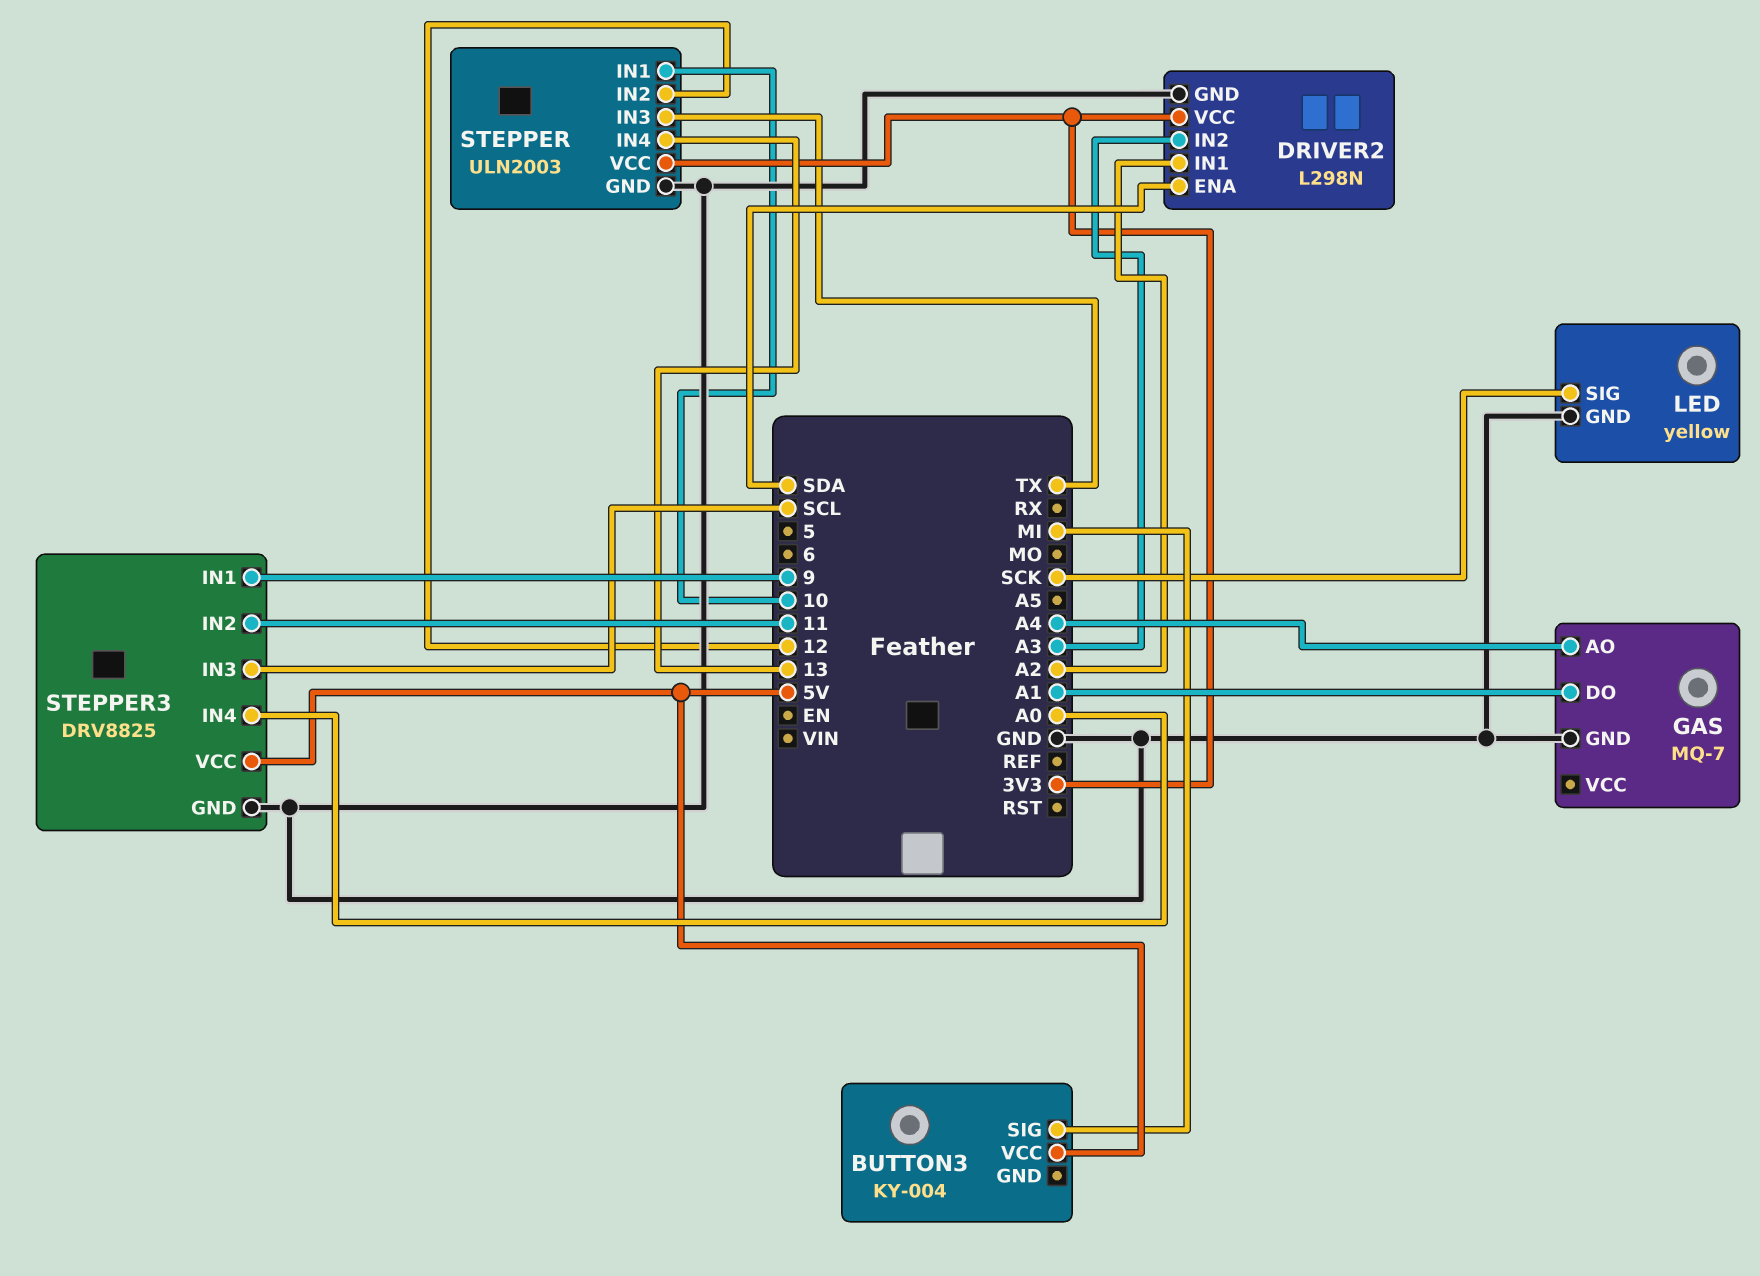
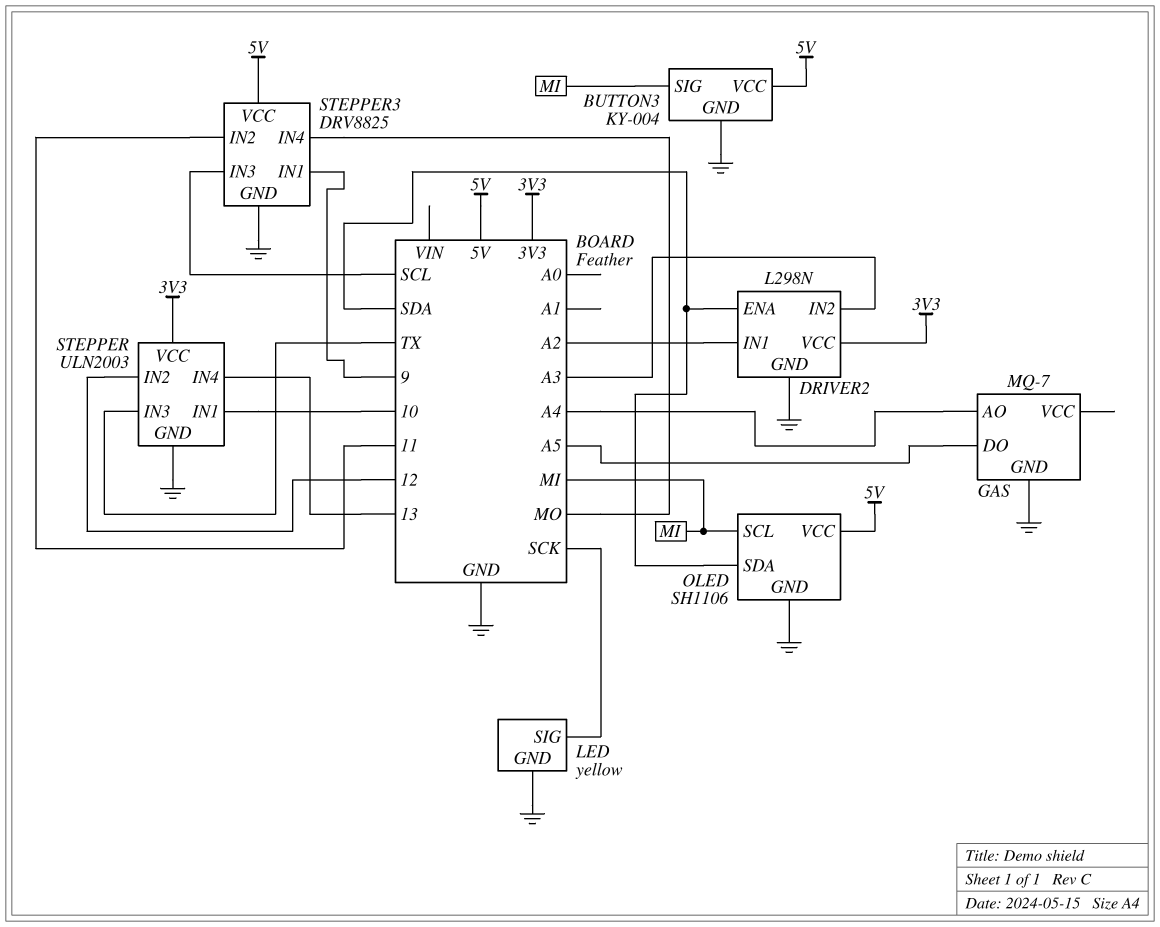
BUTTON3 pin GND: none -> GND
GAS pin DO: A1 -> A5
OLED: none -> SH1106
OLED pin GND: none -> GND
OLED pin SCL: none -> MI
OLED pin SDA: none -> SDA
OLED pin VCC: none -> 5V
STEPPER3 pin IN4: A0 -> MO

